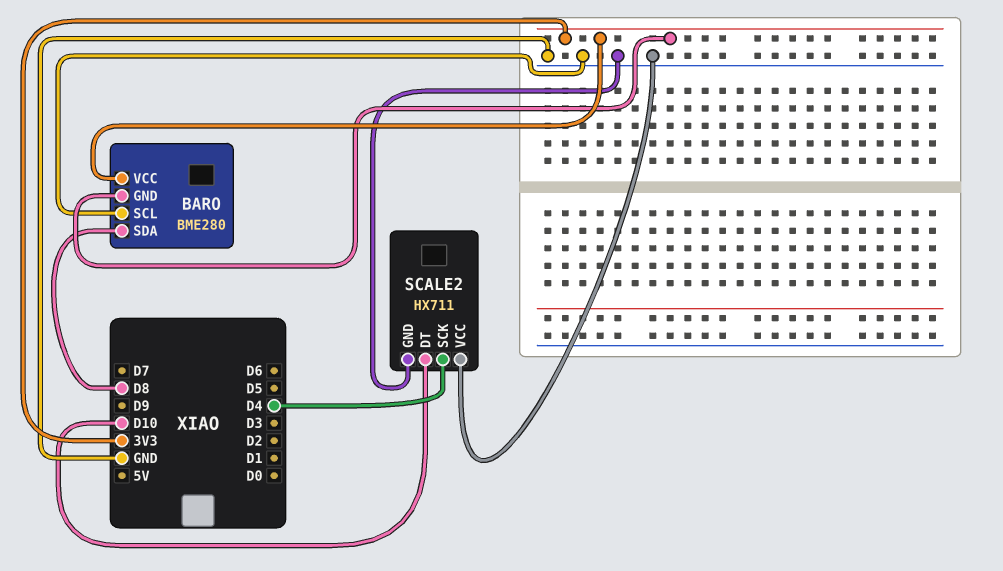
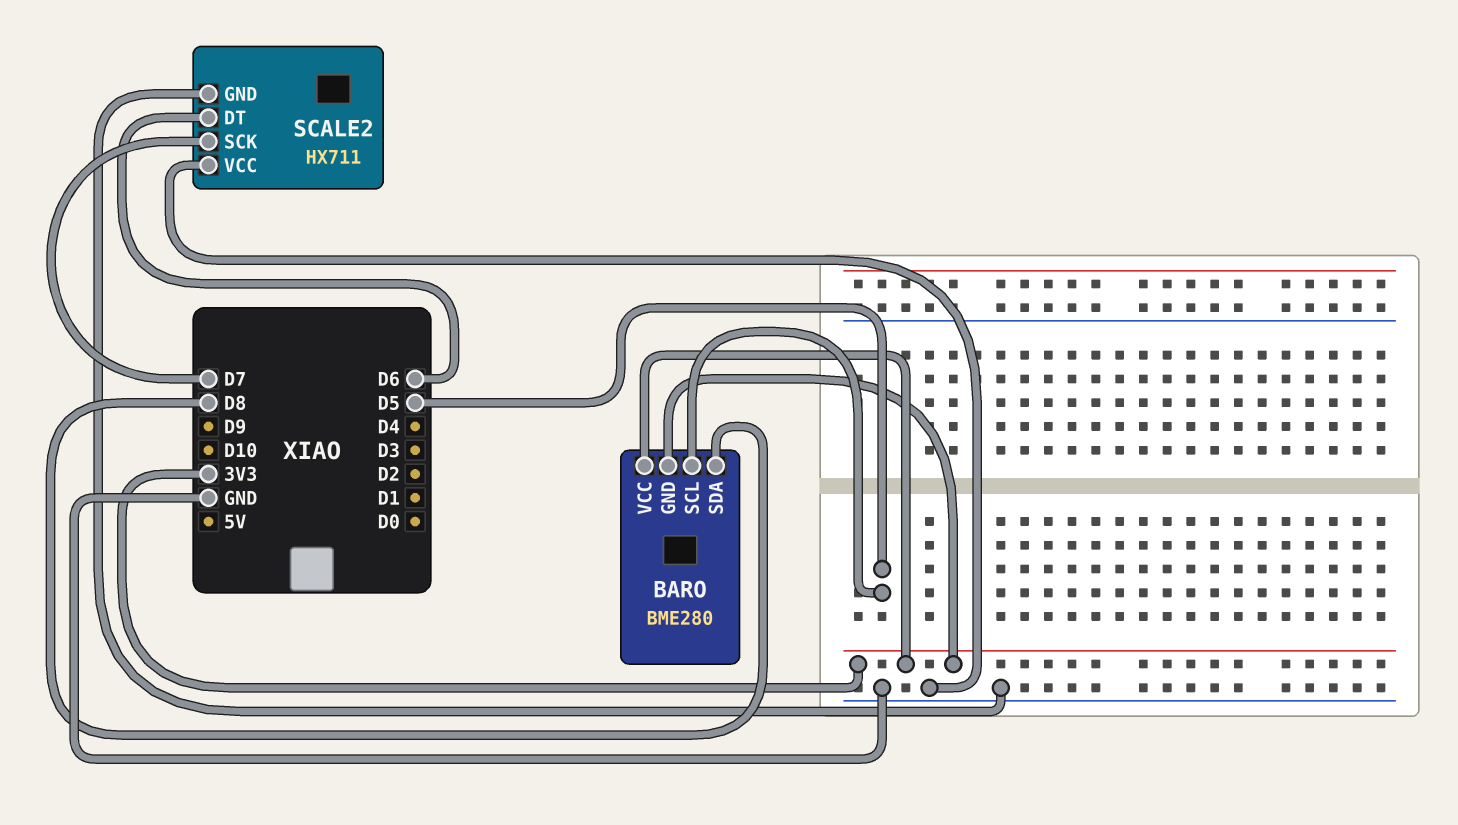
BARO pin SCL: GND -> D5
SCALE2 pin DT: D10 -> D6
SCALE2 pin SCK: D4 -> D7

